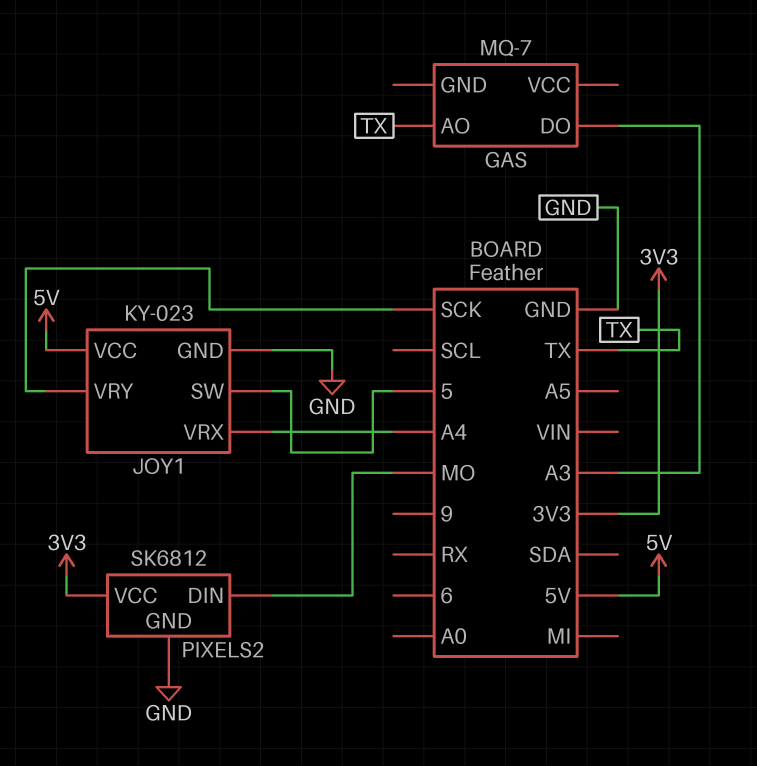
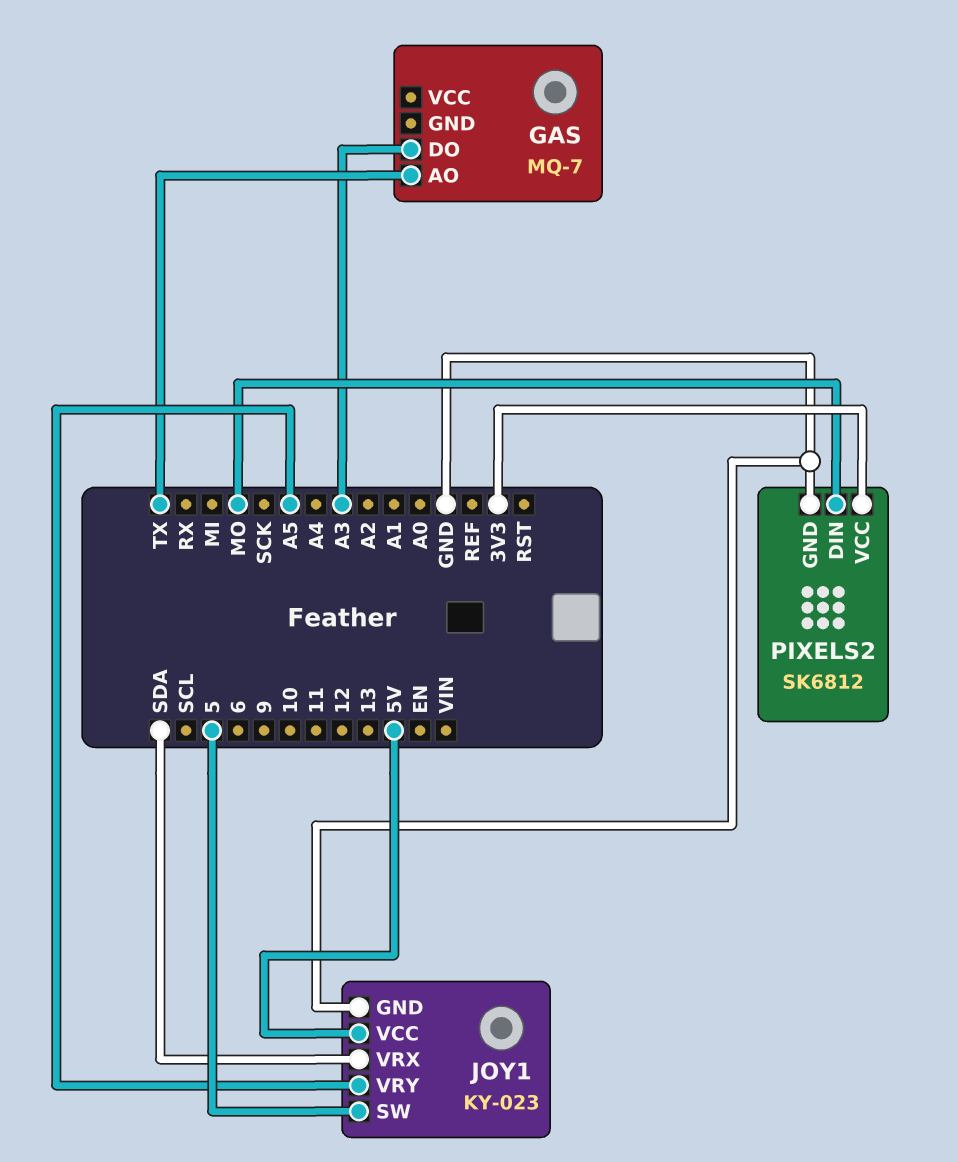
JOY1 pin VRX: A4 -> SDA
JOY1 pin VRY: SCK -> A5

